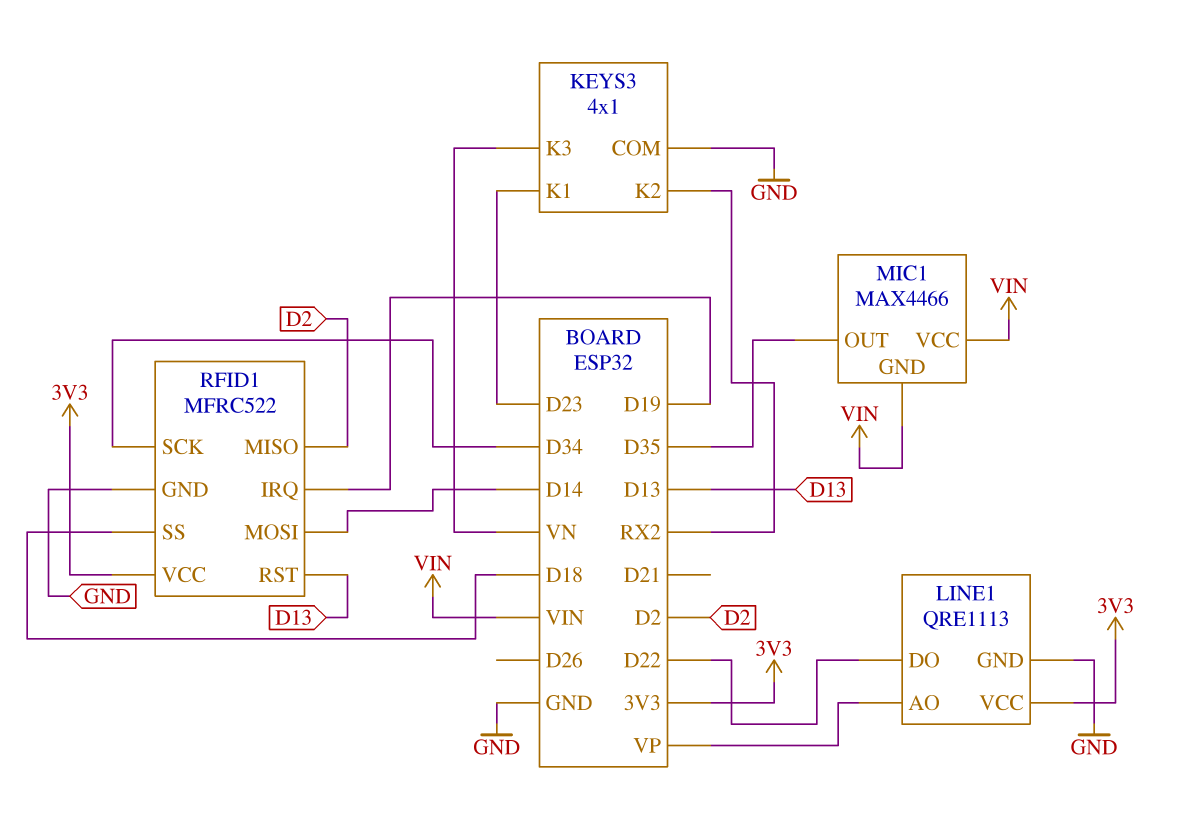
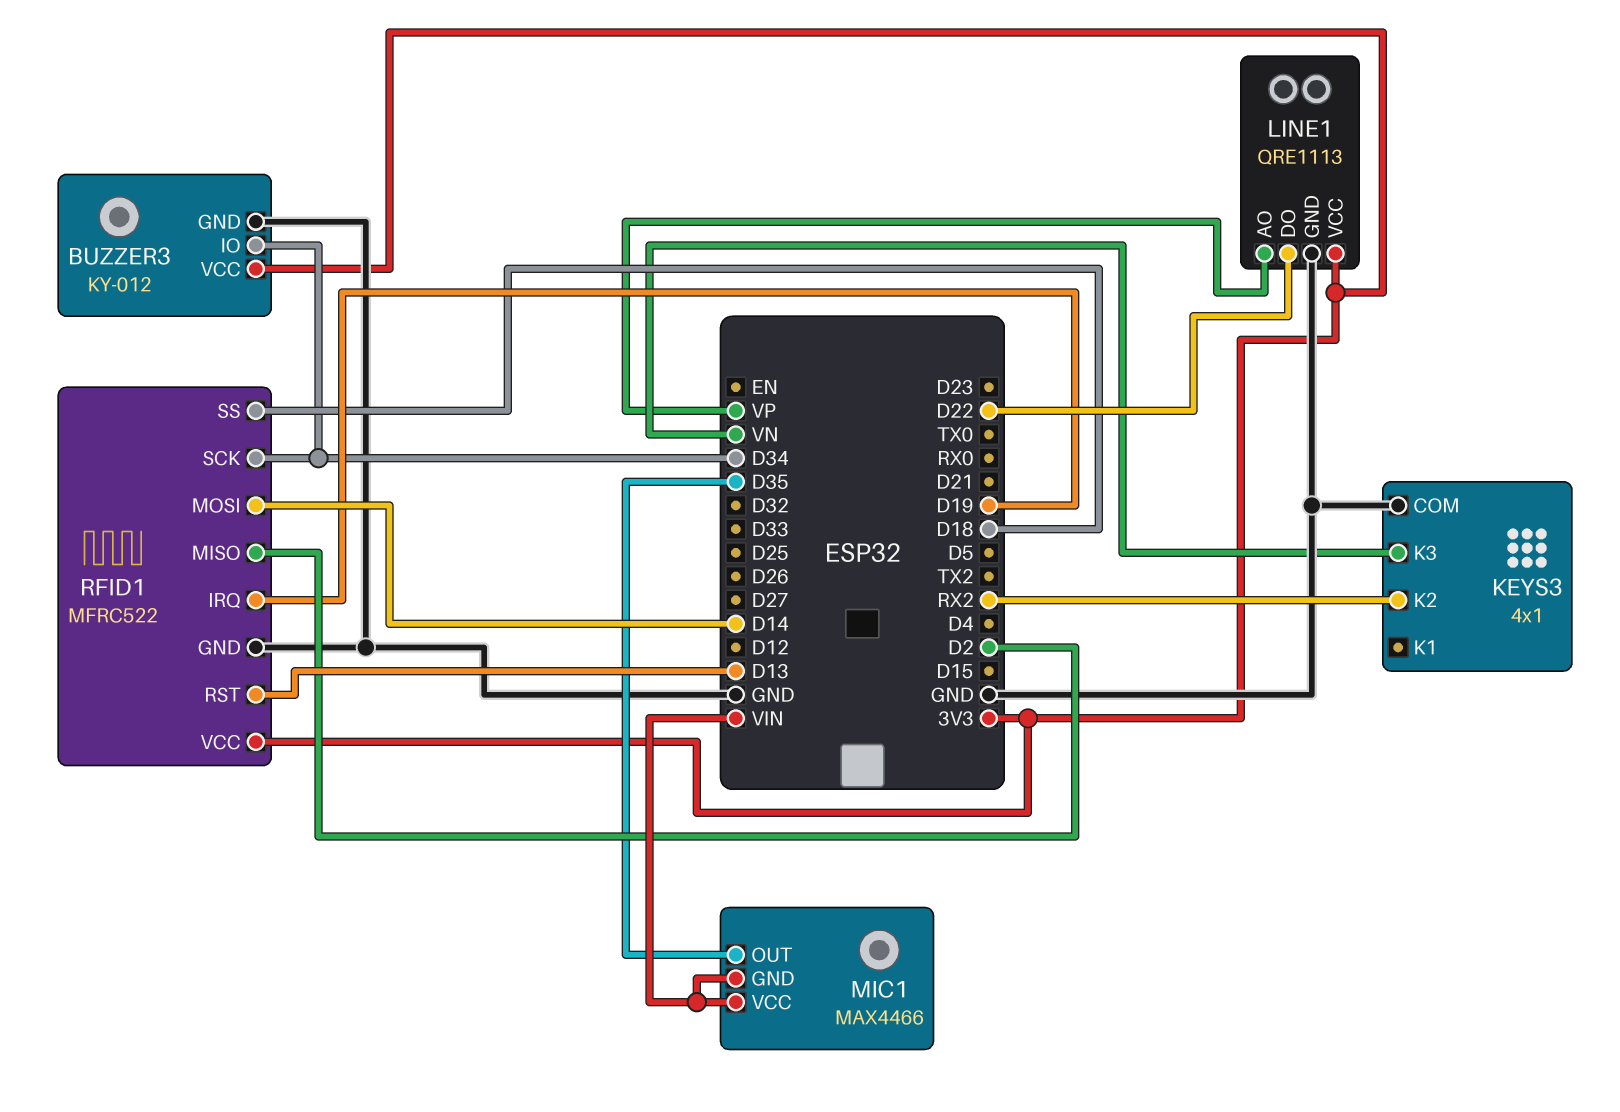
BUZZER3: none -> KY-012
BUZZER3 pin GND: none -> GND
BUZZER3 pin IO: none -> D34
BUZZER3 pin VCC: none -> 3V3
KEYS3 pin K1: D23 -> none

